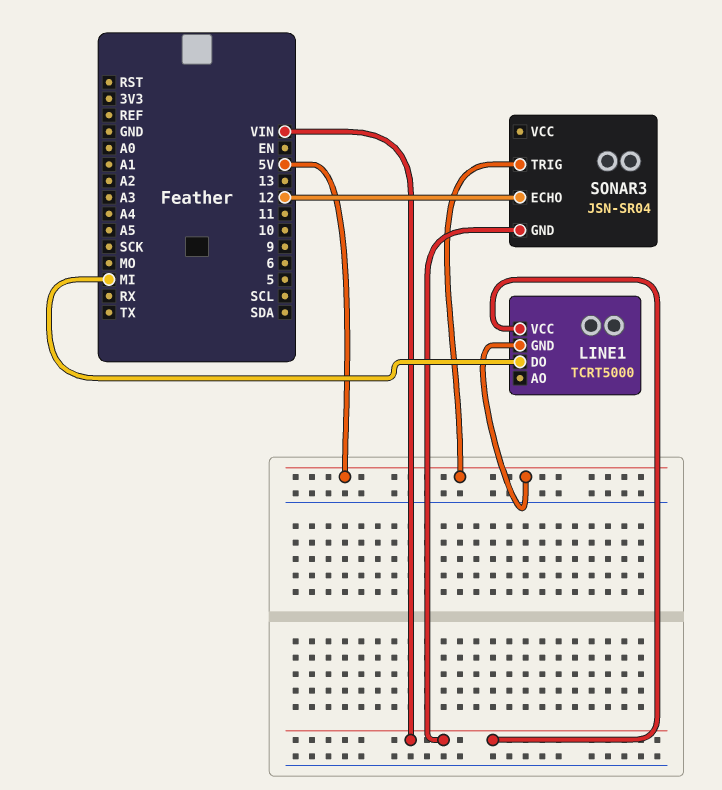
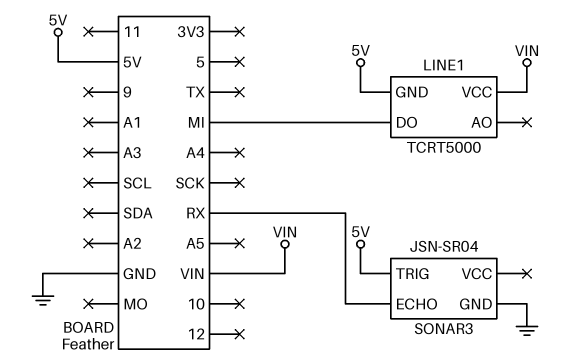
SONAR3 pin ECHO: 12 -> RX
SONAR3 pin GND: VIN -> GND

